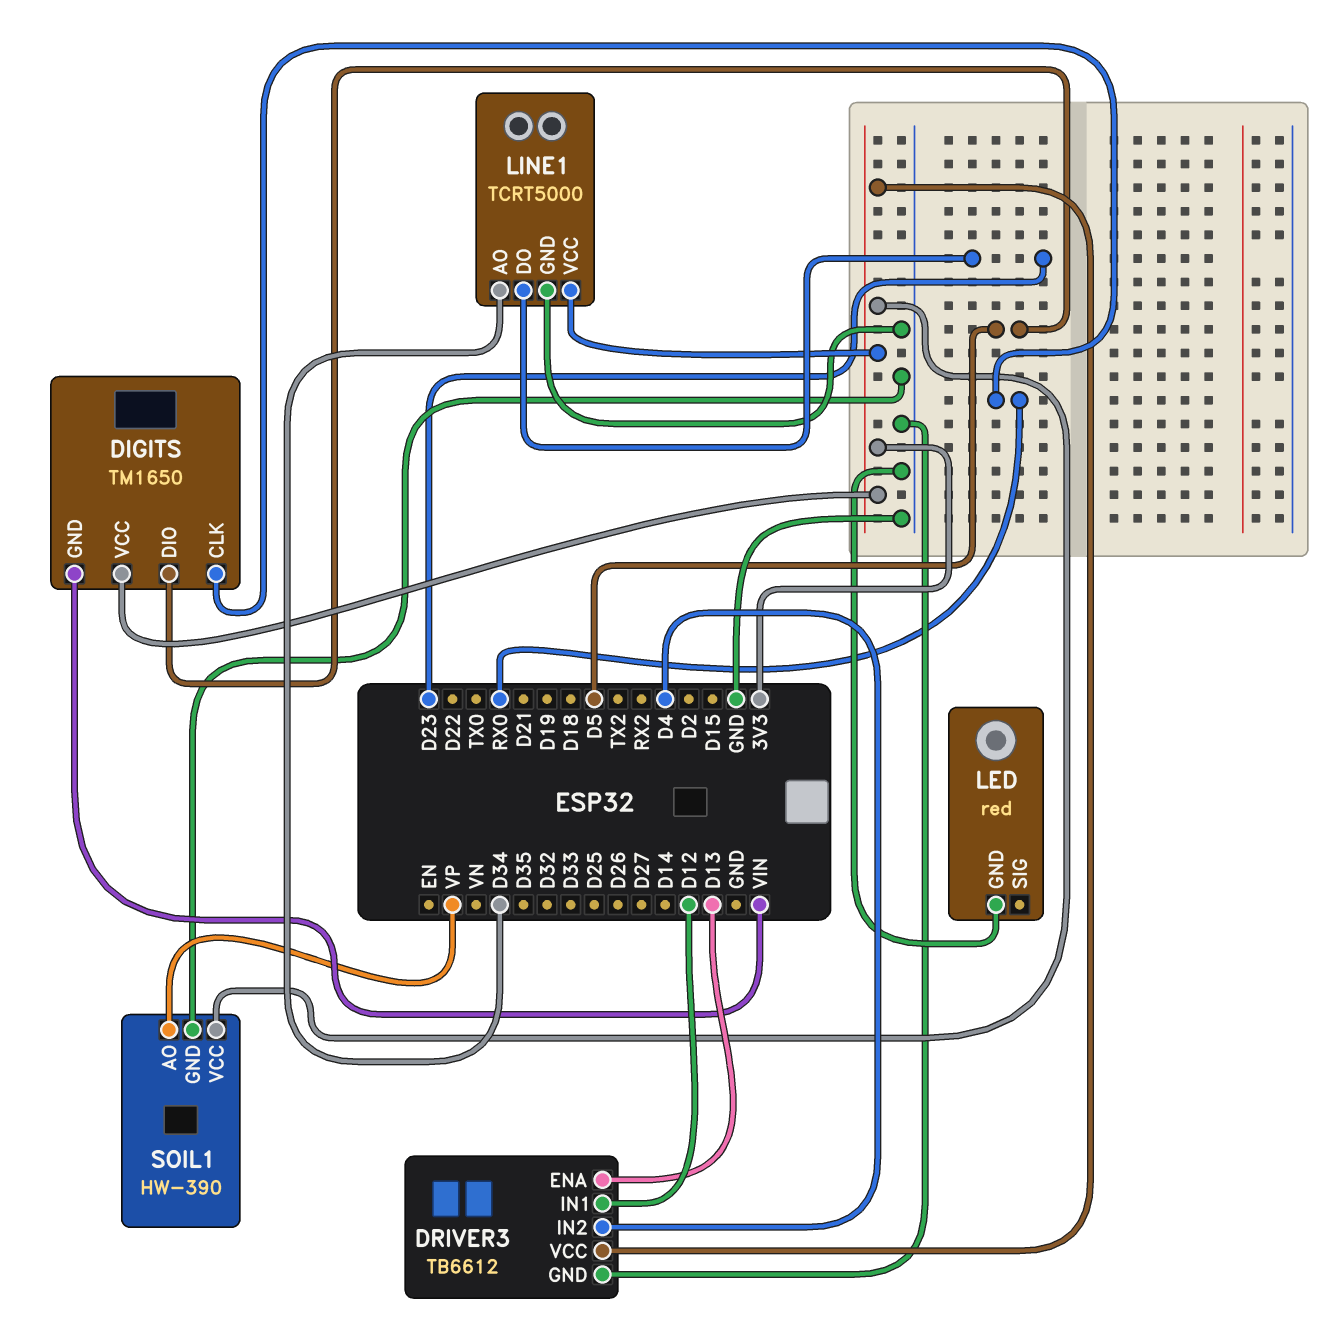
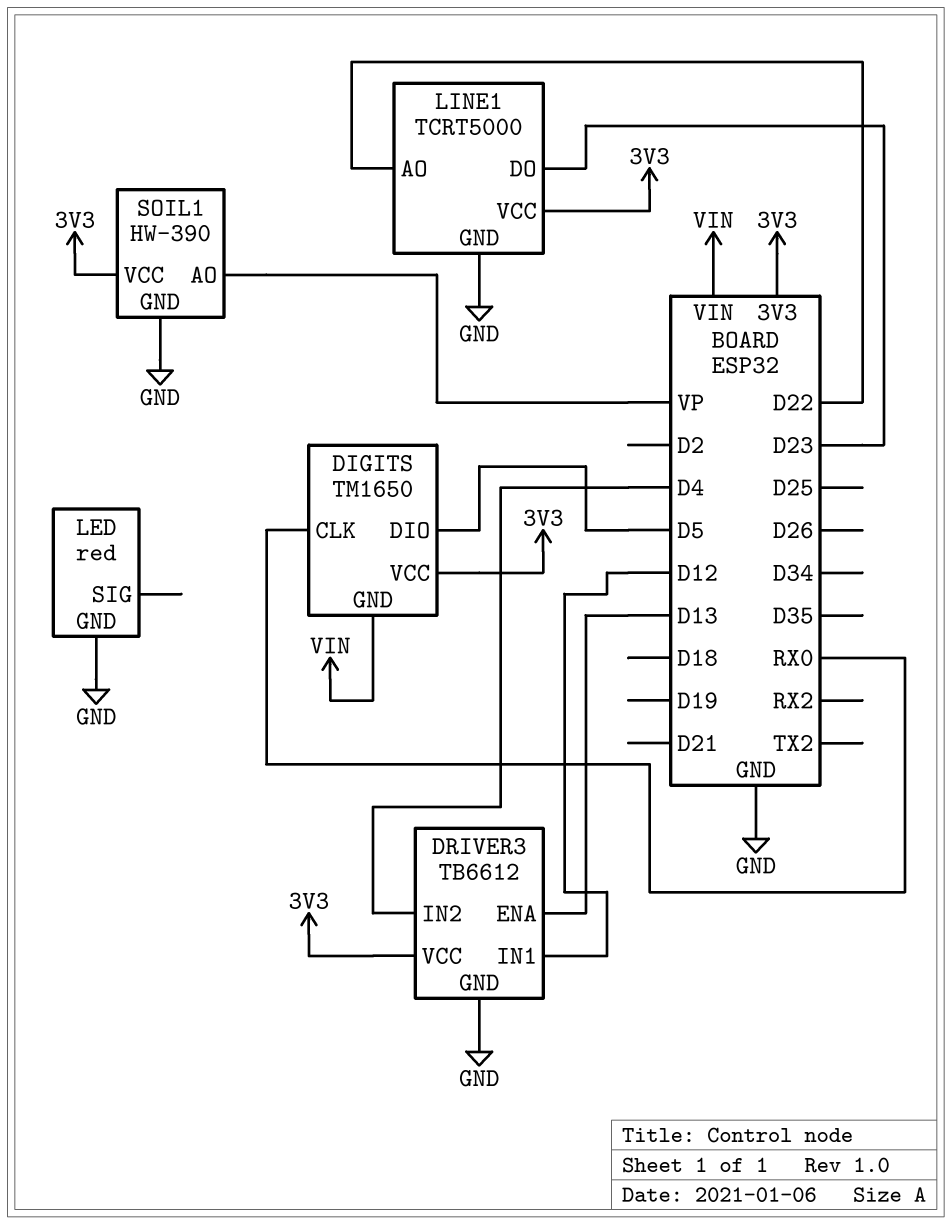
LINE1 pin AO: D34 -> D22

